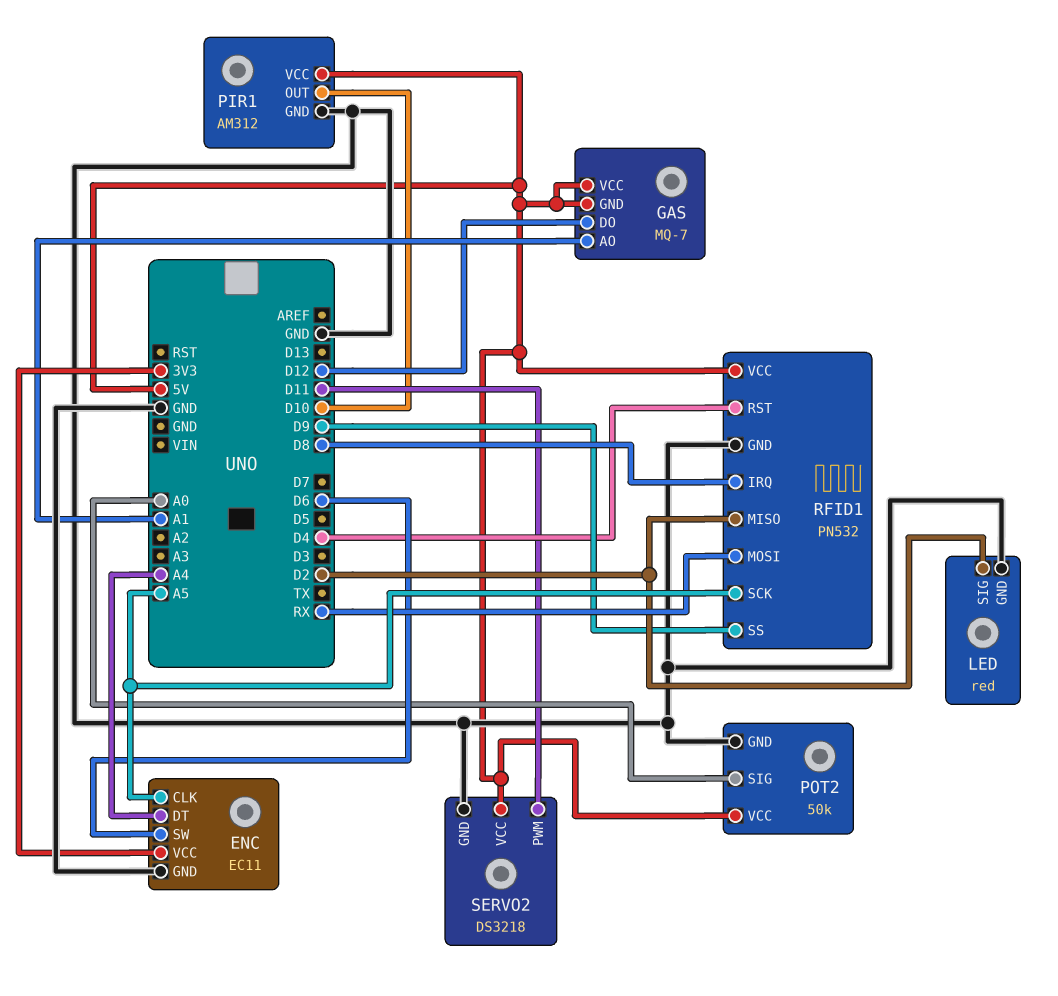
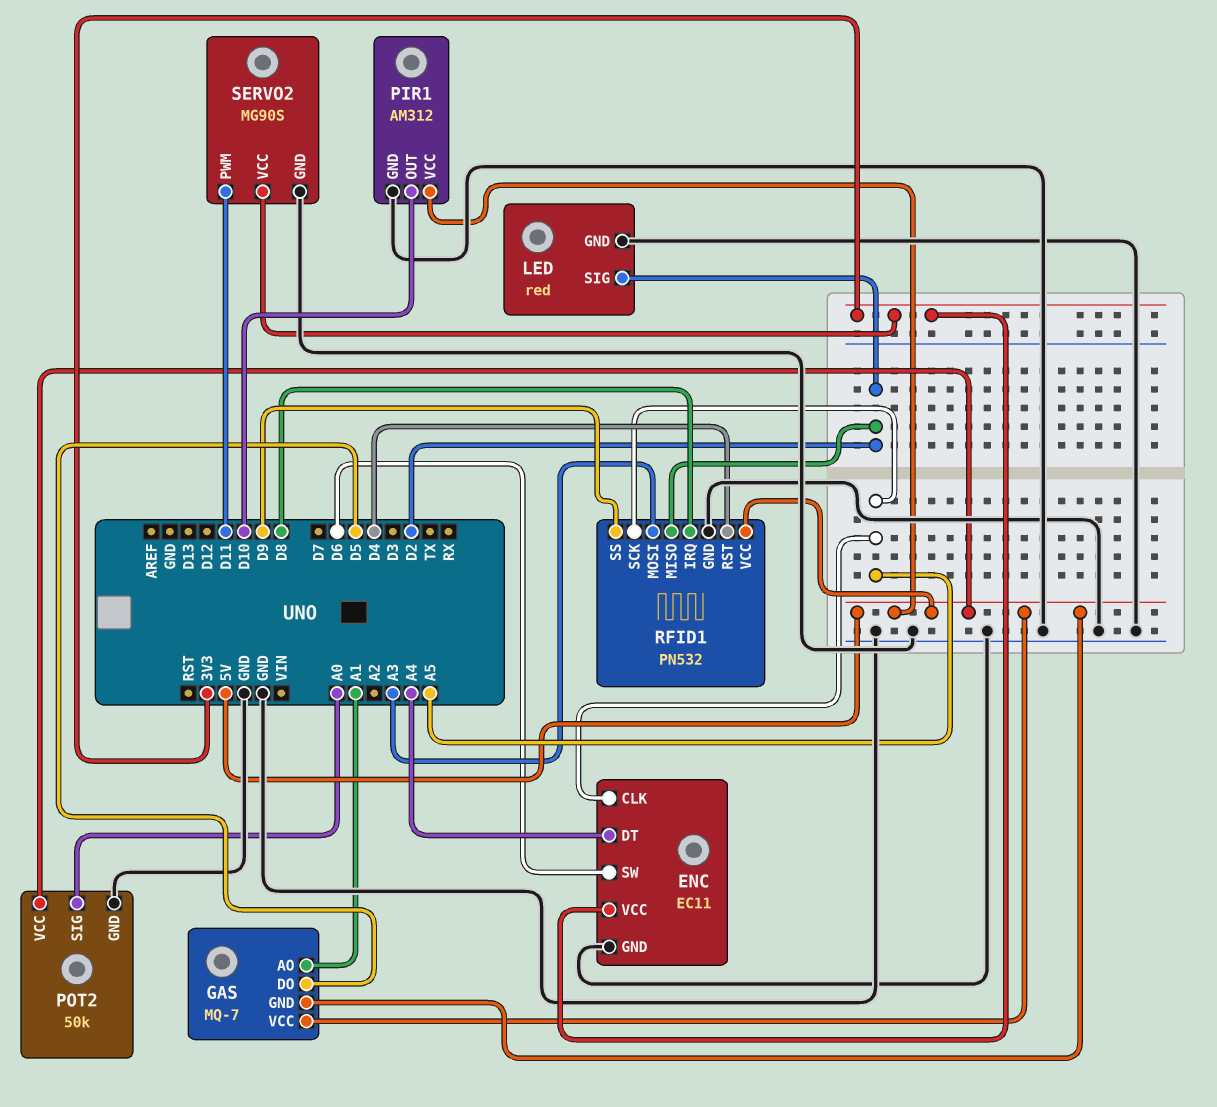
GAS pin DO: D12 -> D5
RFID1 pin MOSI: RX -> A3
SERVO2: DS3218 -> MG90S
SERVO2 pin VCC: 5V -> 3V3

